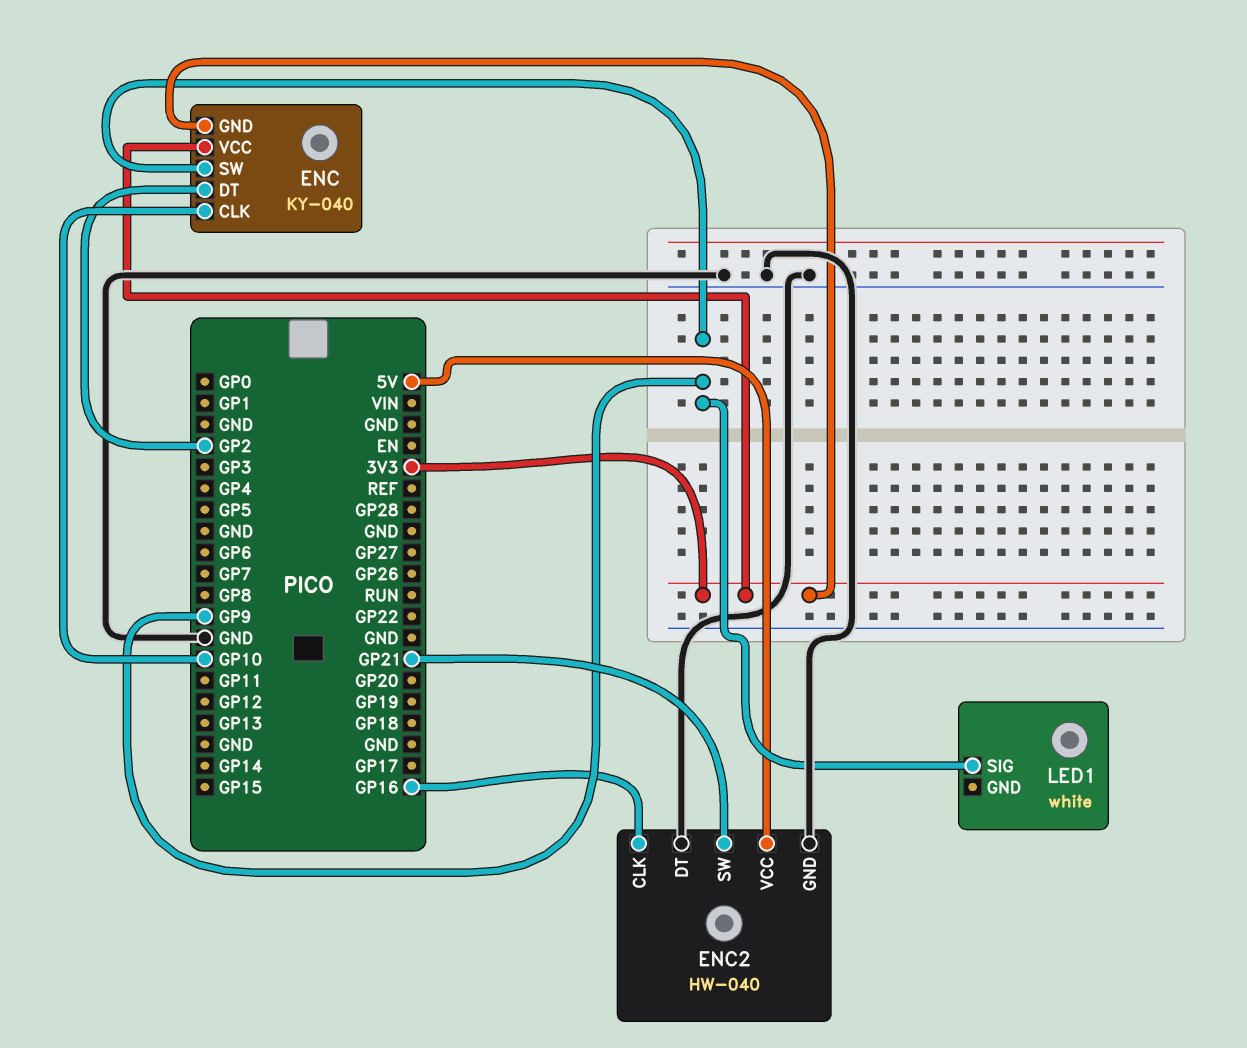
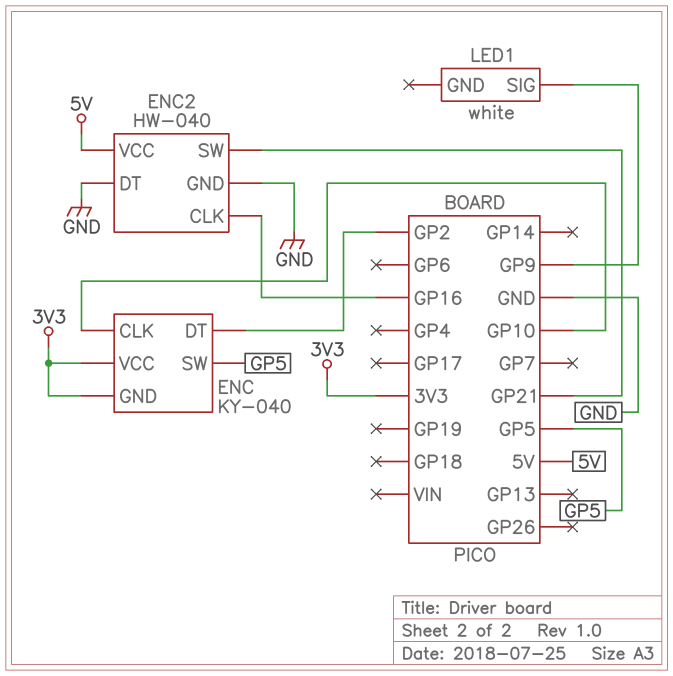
ENC pin SW: GP9 -> GP5

